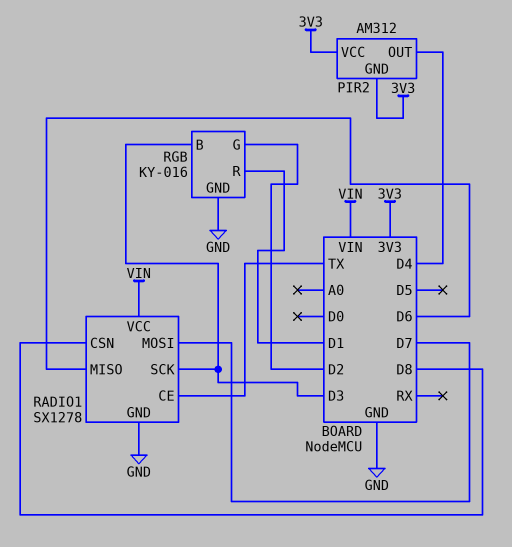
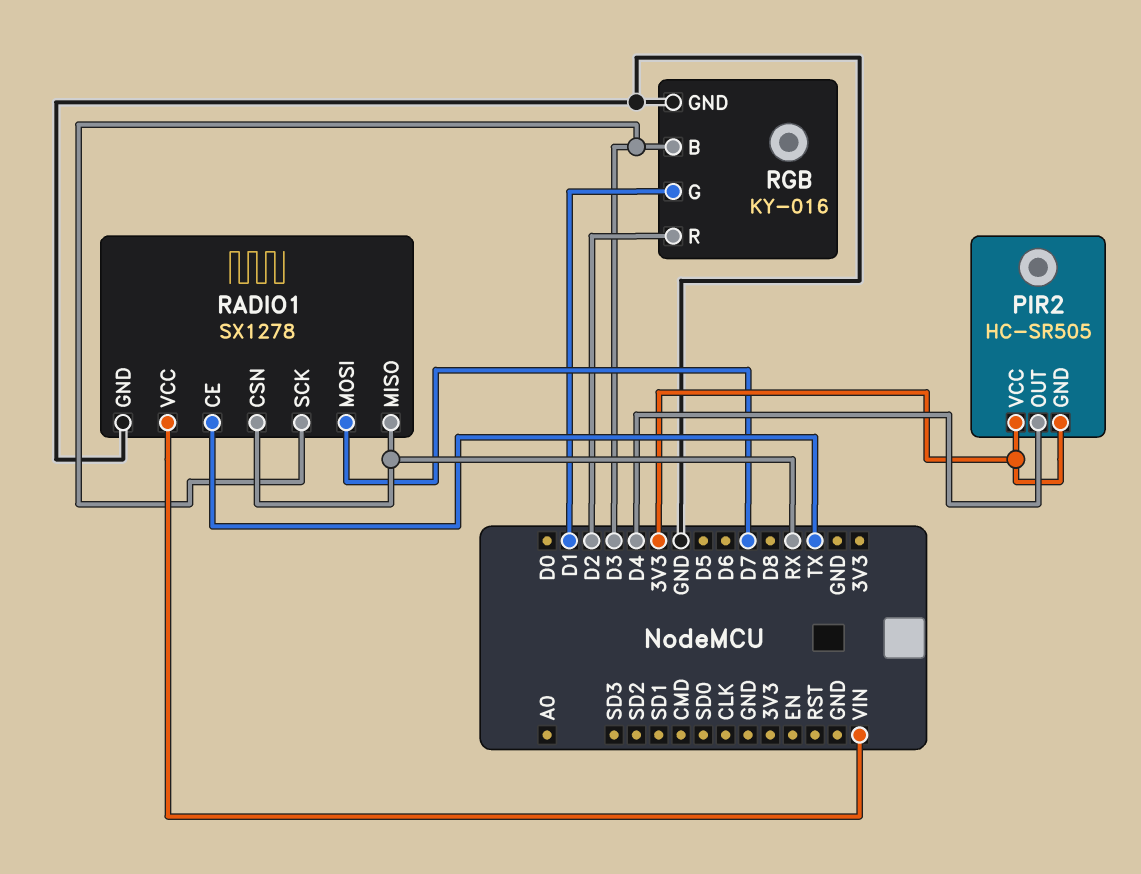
PIR2: AM312 -> HC-SR505
RADIO1 pin CSN: D8 -> RX
RADIO1 pin MISO: D6 -> RX
RGB pin G: D2 -> D1
RGB pin R: D1 -> D2

